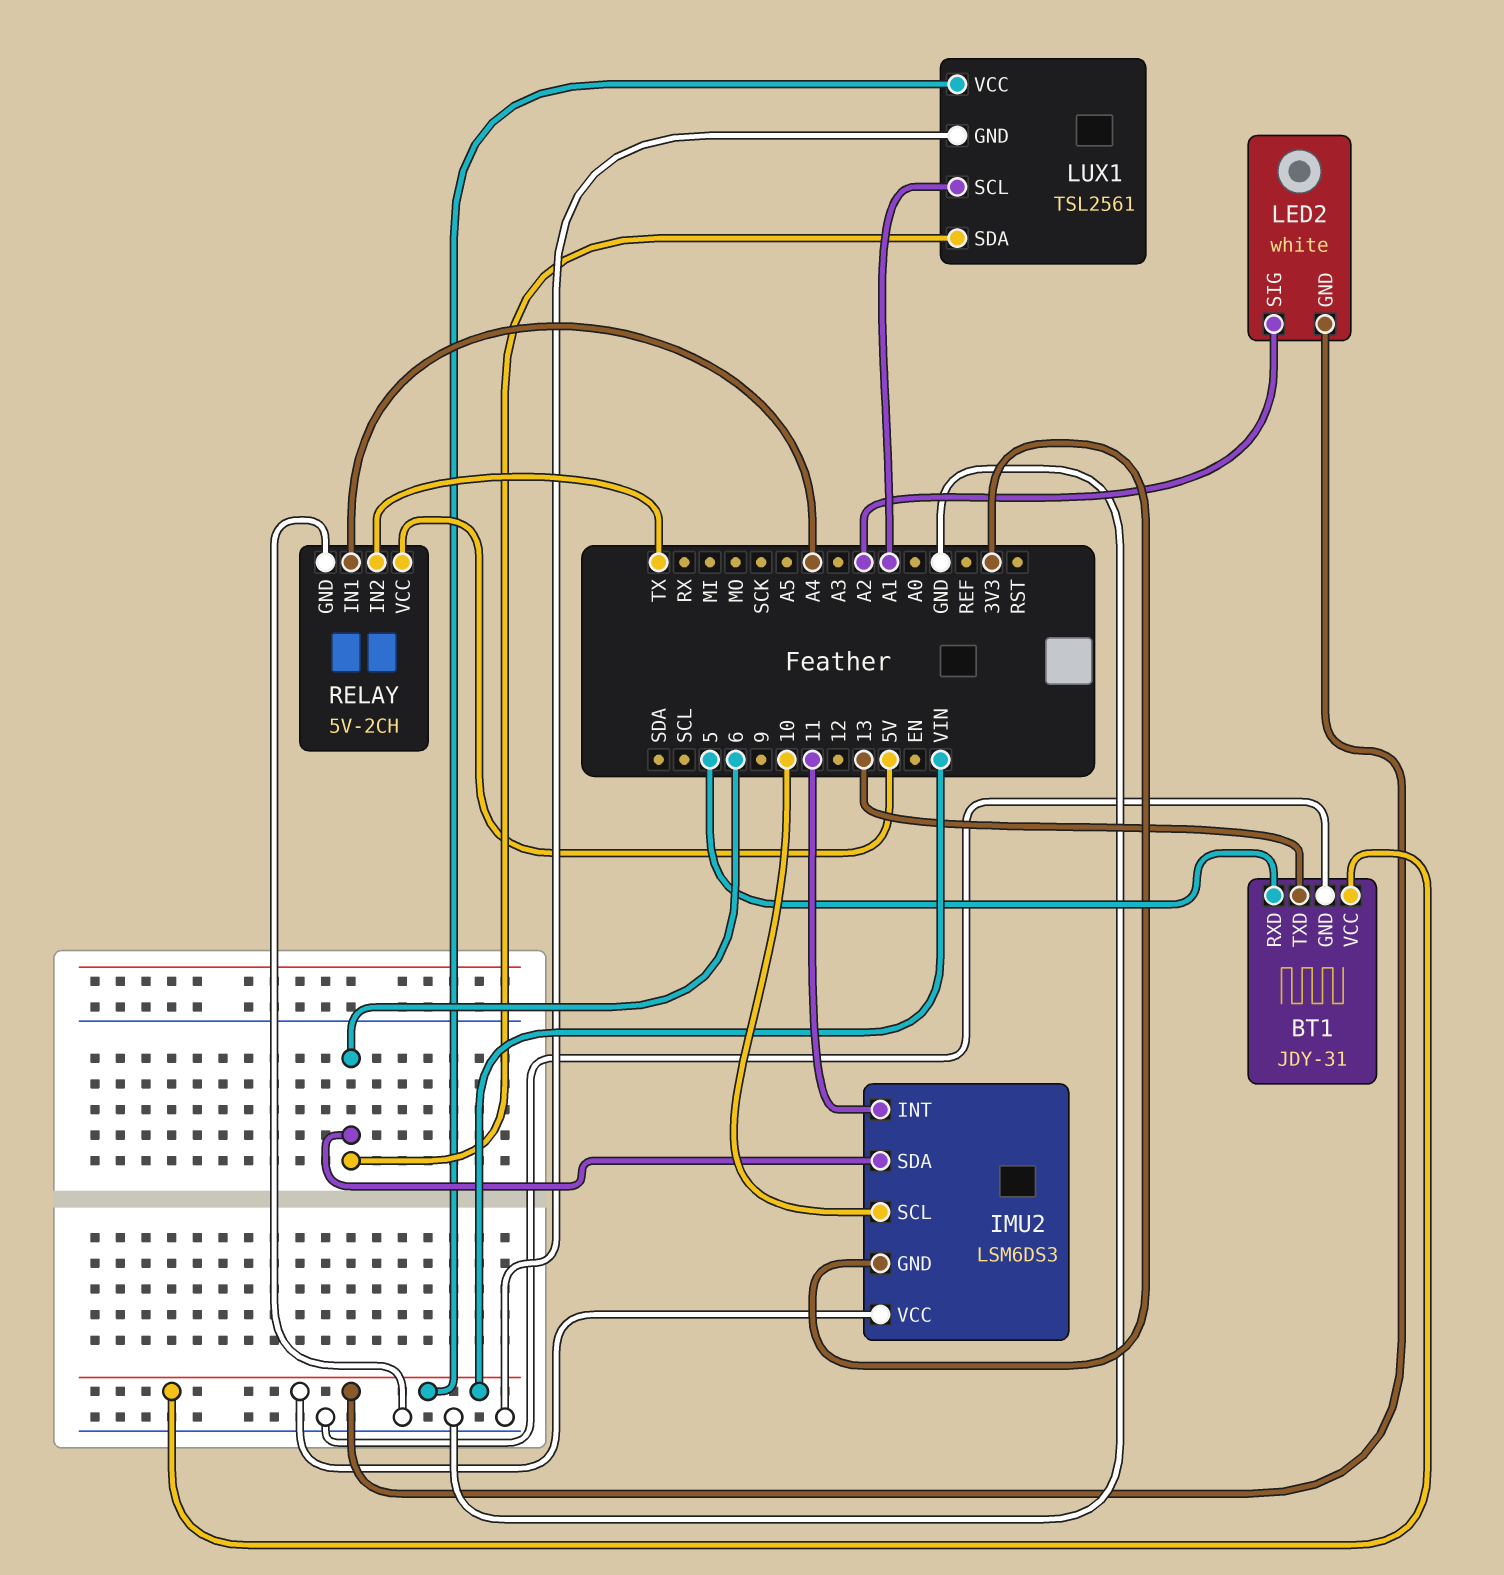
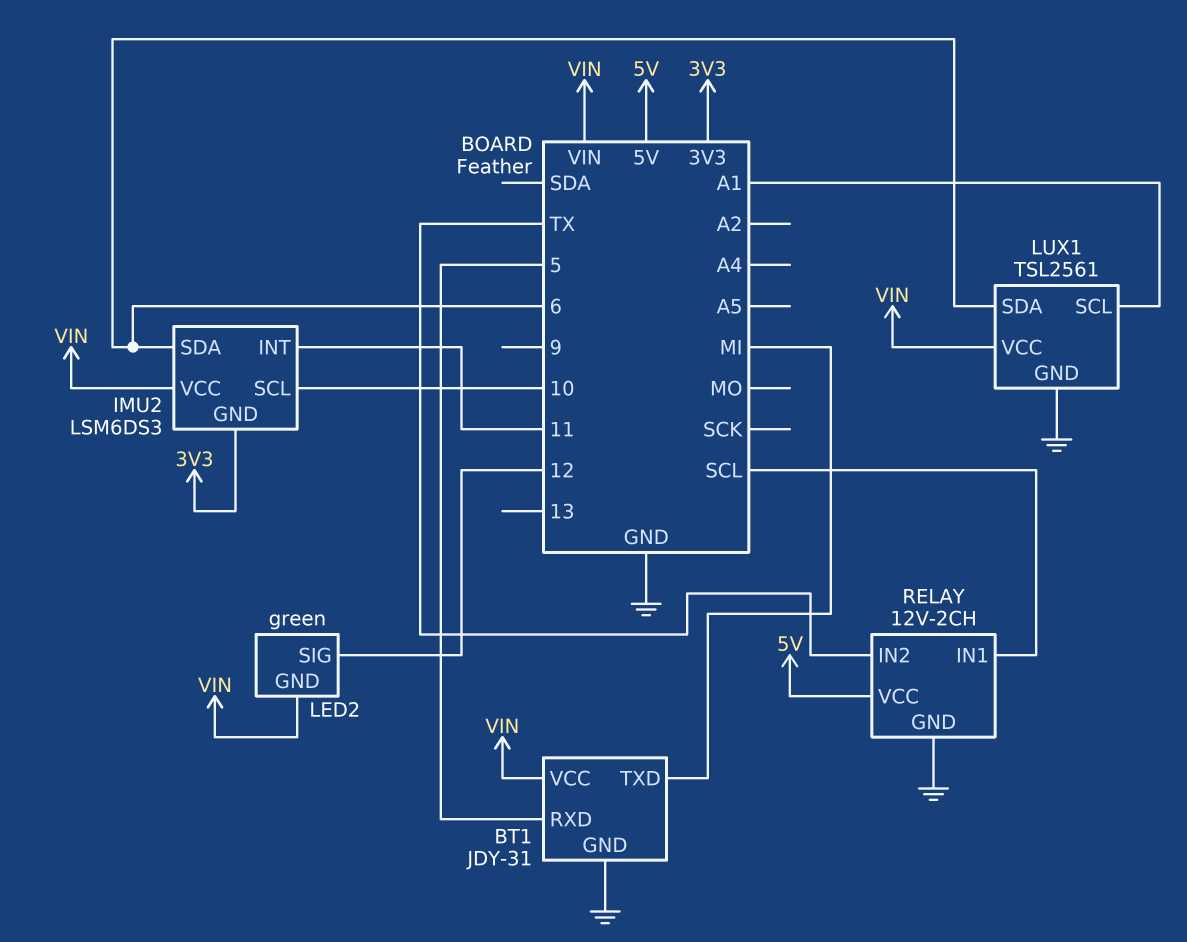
BT1 pin TXD: 13 -> MI
LED2: white -> green
LED2 pin SIG: A2 -> 12
RELAY: 5V-2CH -> 12V-2CH
RELAY pin IN1: A4 -> SCL

